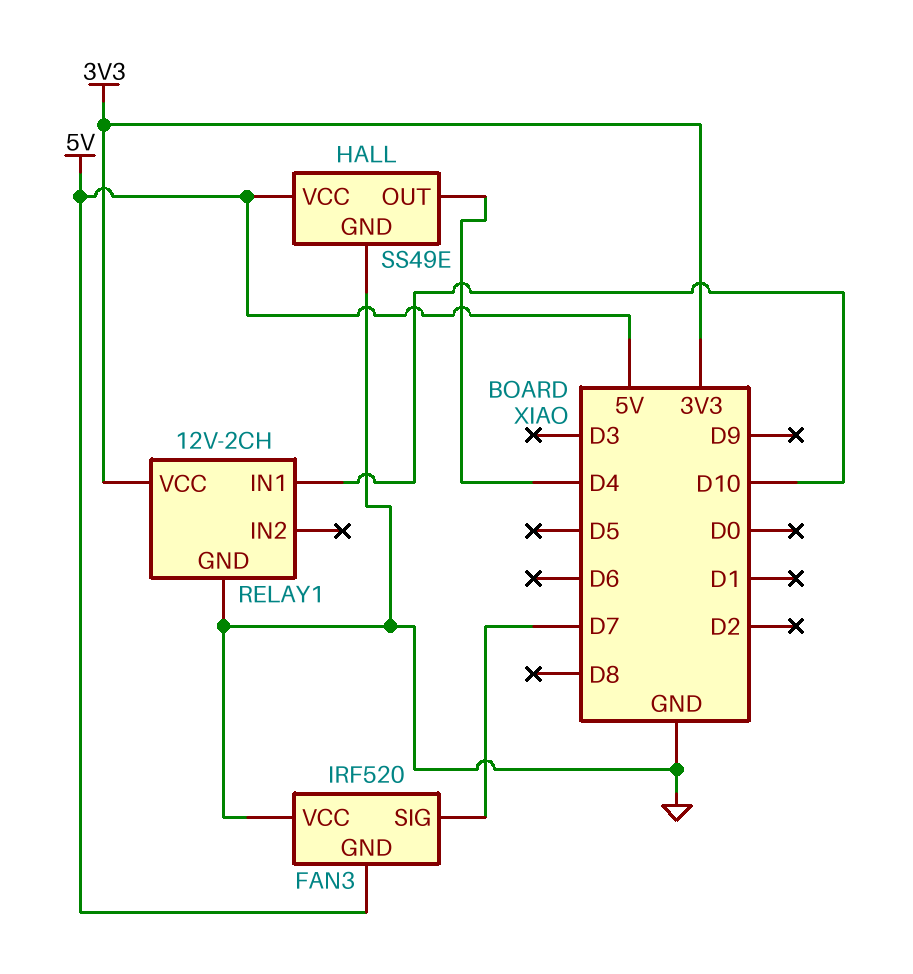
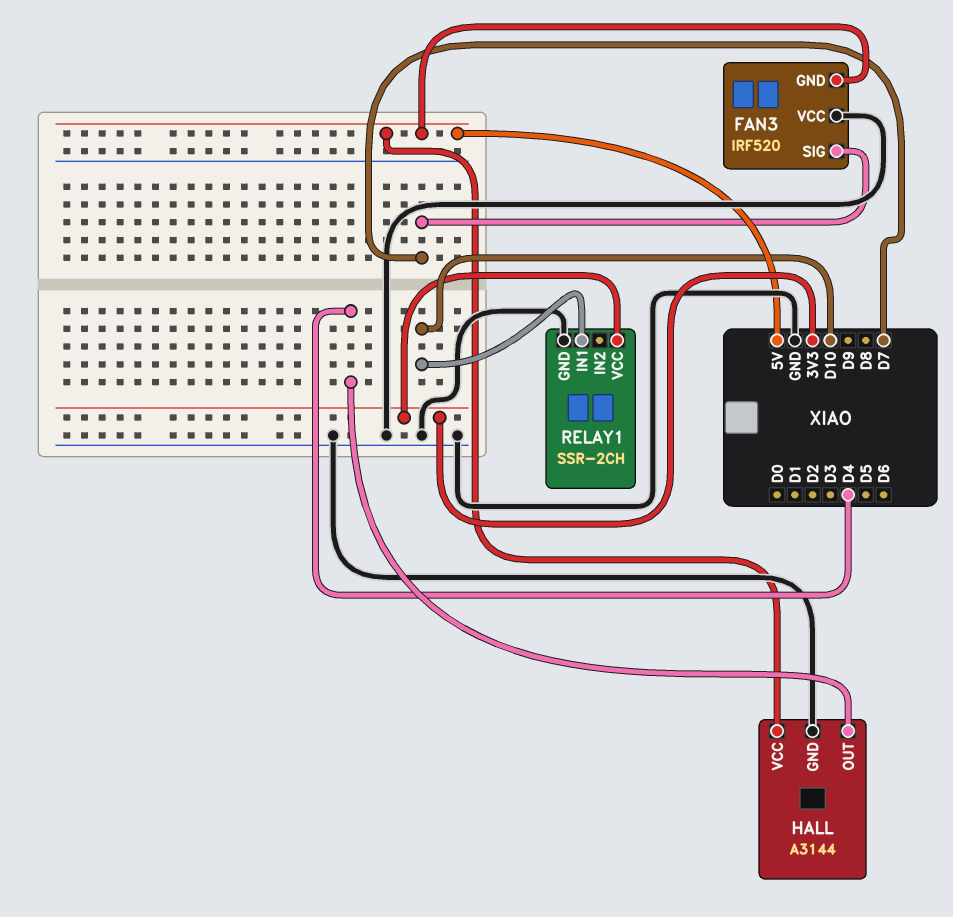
HALL: SS49E -> A3144
RELAY1: 12V-2CH -> SSR-2CH

